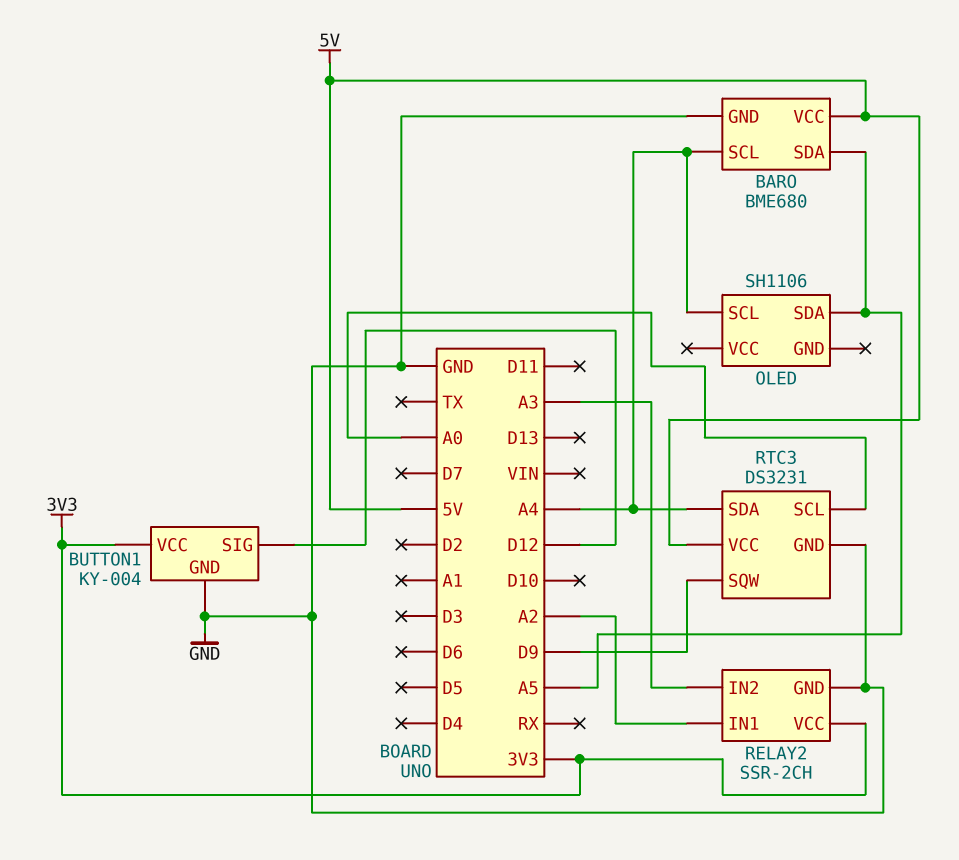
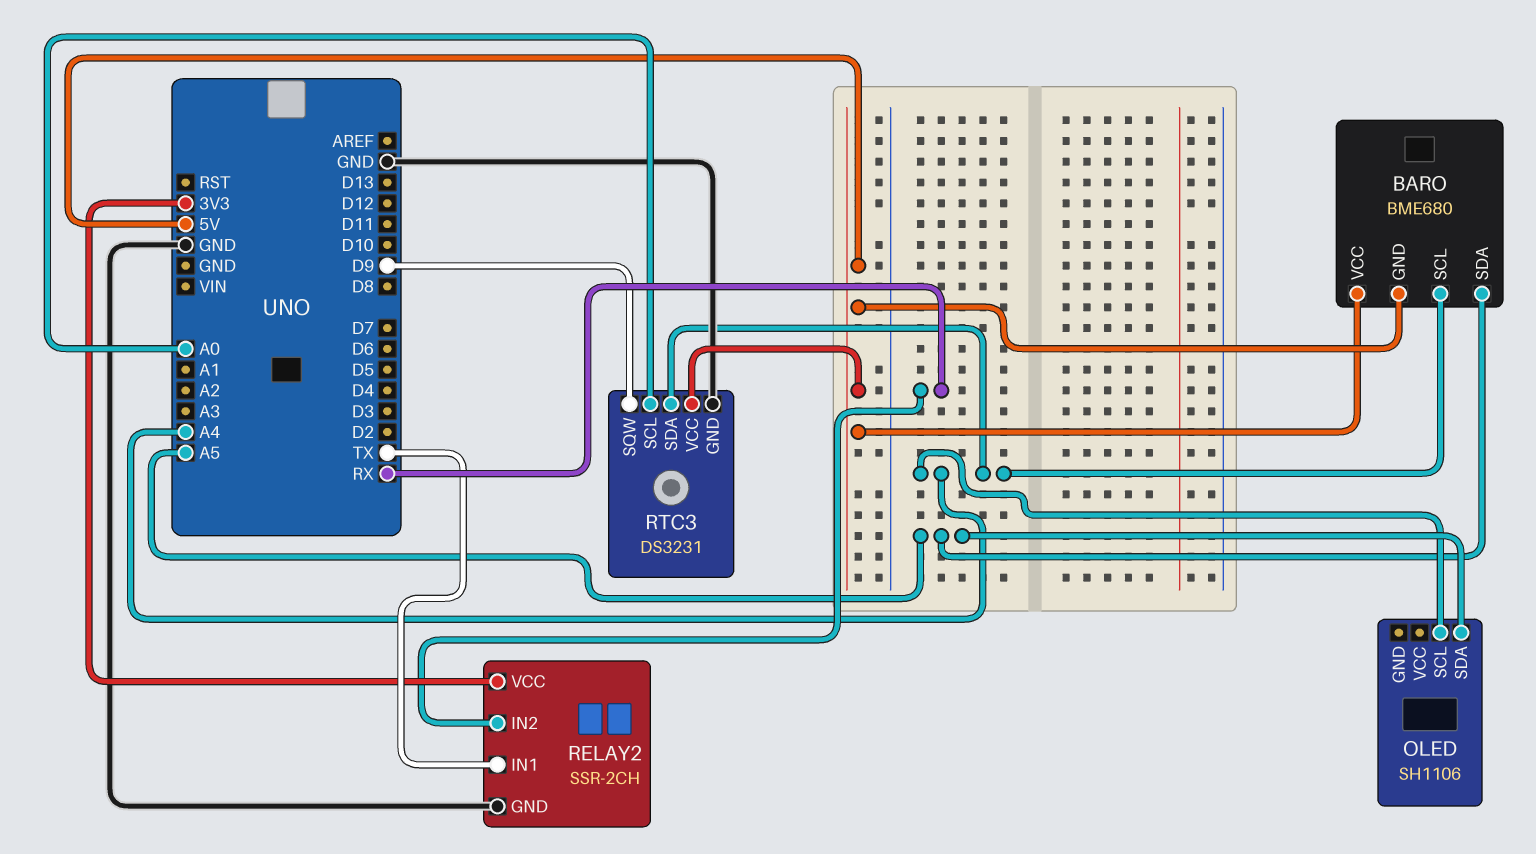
BARO pin GND: GND -> 5V
BUTTON1: KY-004 -> none
BUTTON1 pin GND: GND -> none
BUTTON1 pin SIG: D12 -> none
BUTTON1 pin VCC: 3V3 -> none
RELAY2 pin IN1: A2 -> TX
RELAY2 pin IN2: A3 -> RX

